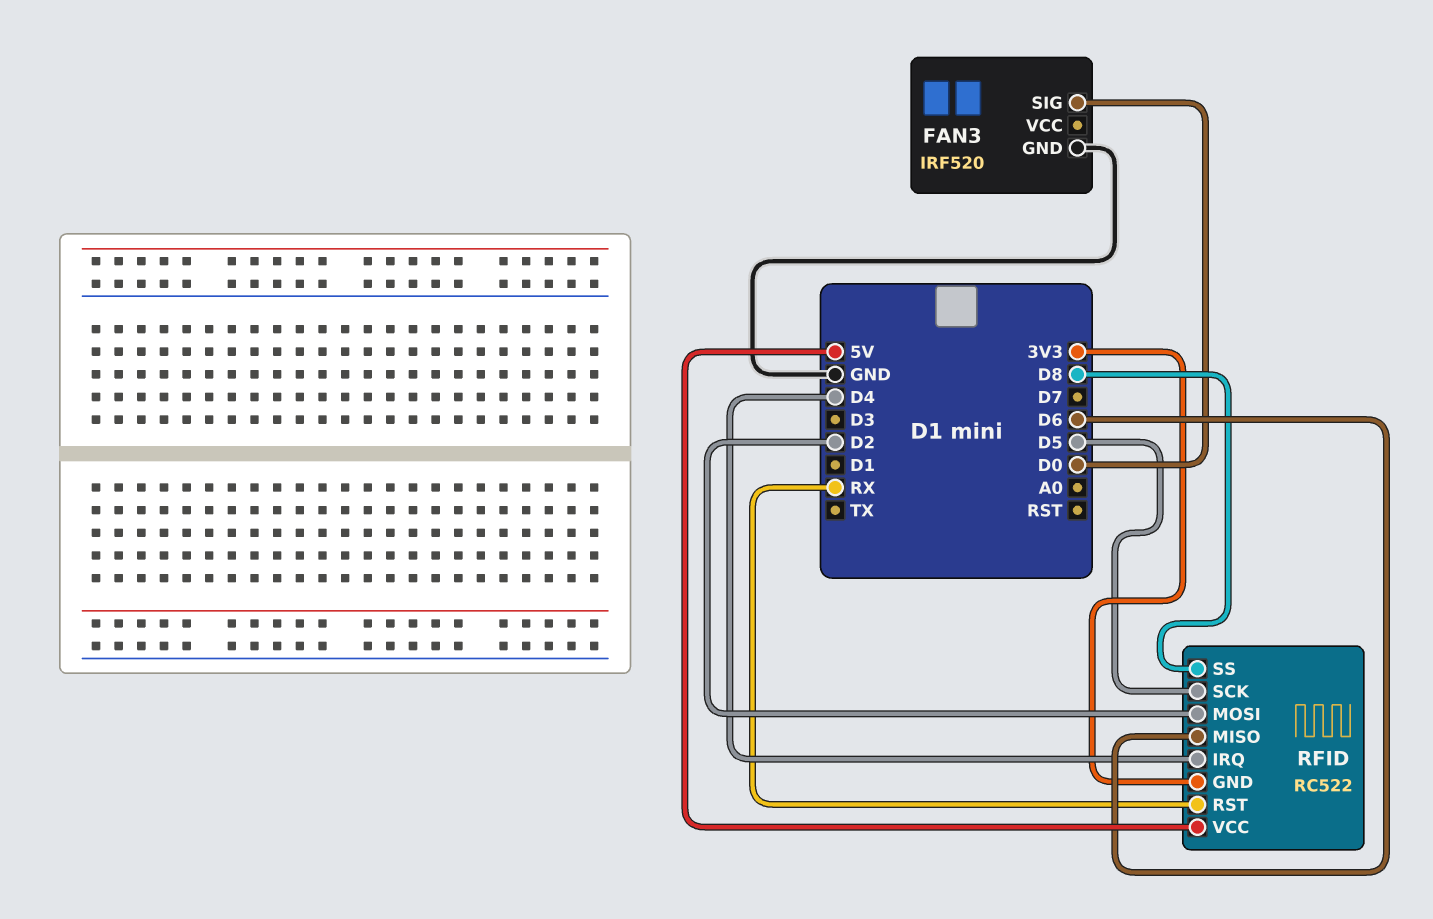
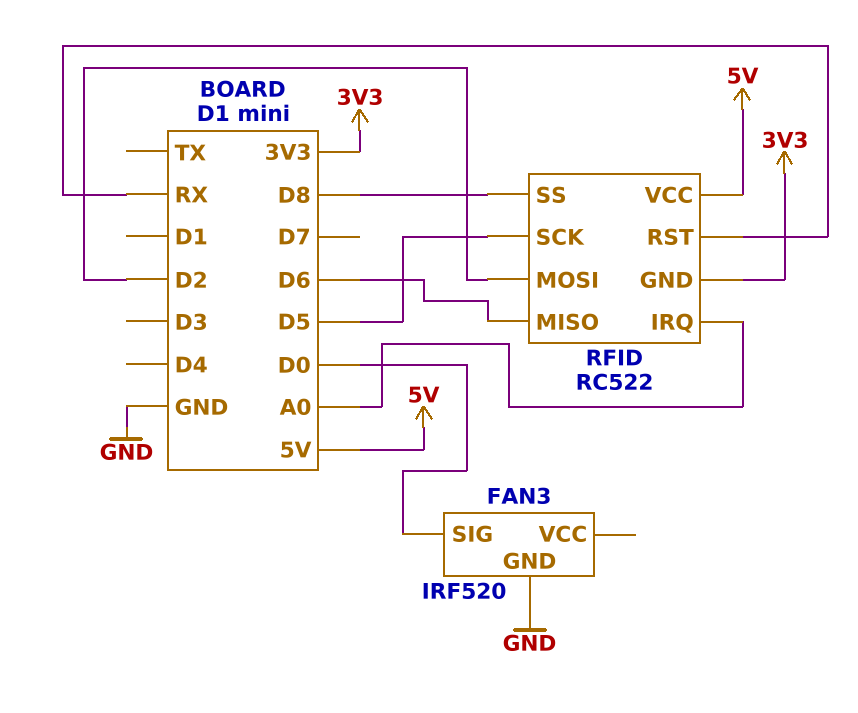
RFID pin IRQ: D4 -> A0

